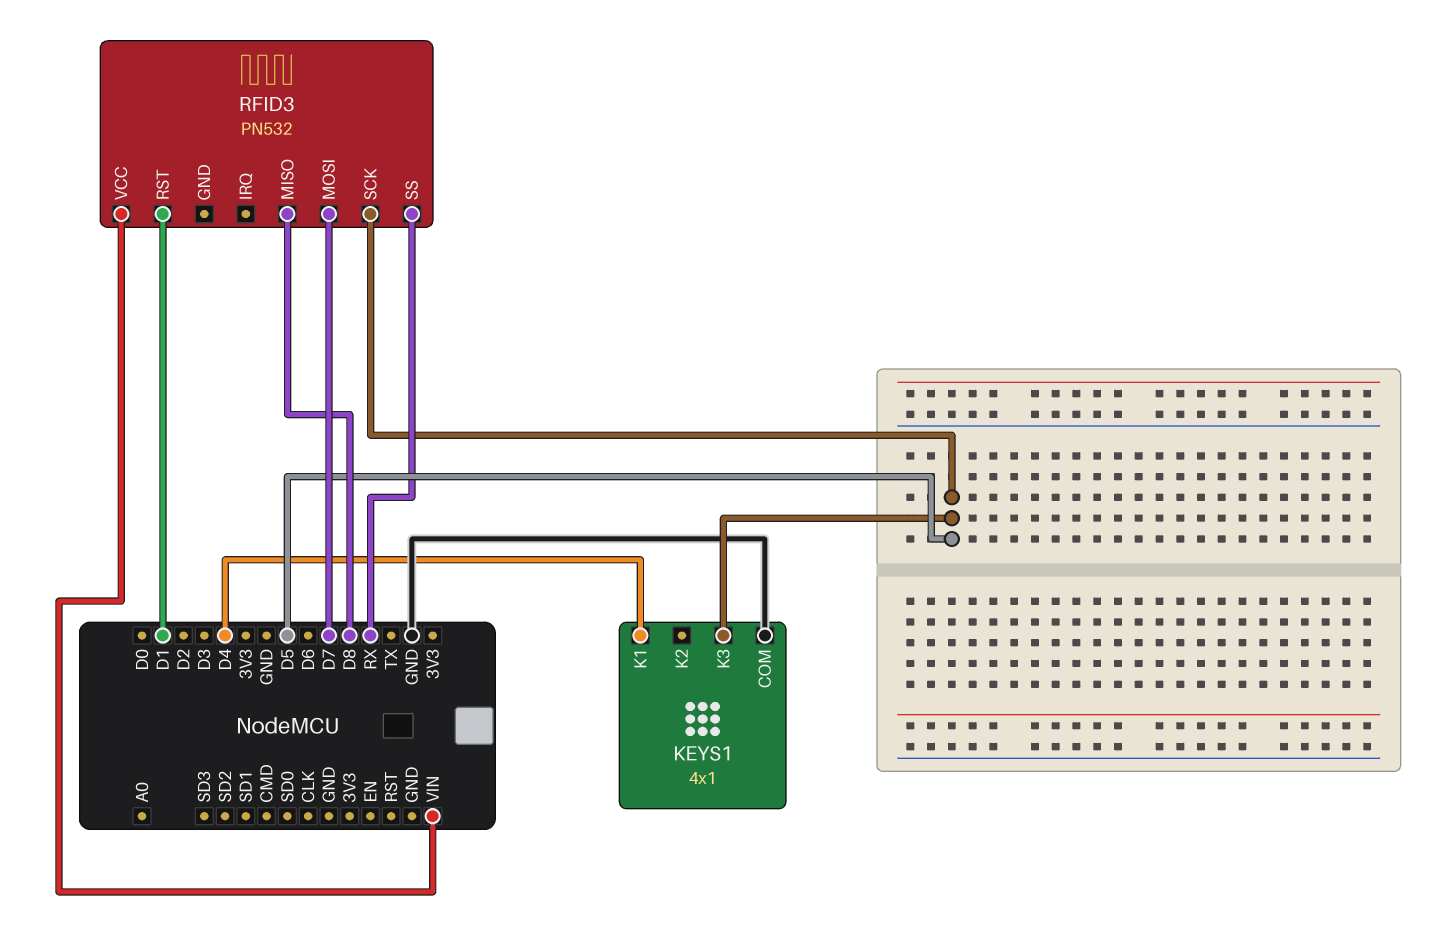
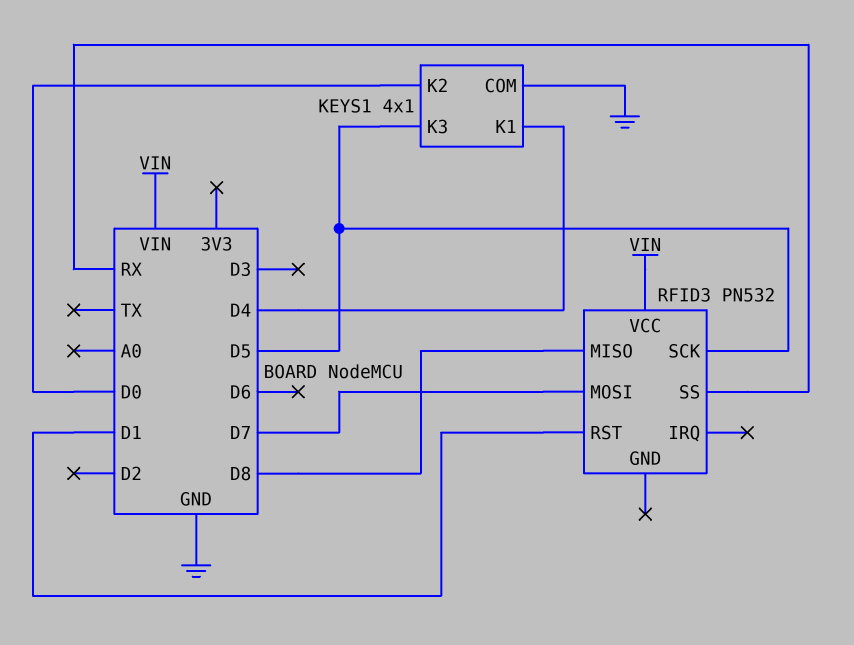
KEYS1 pin K2: none -> D0

